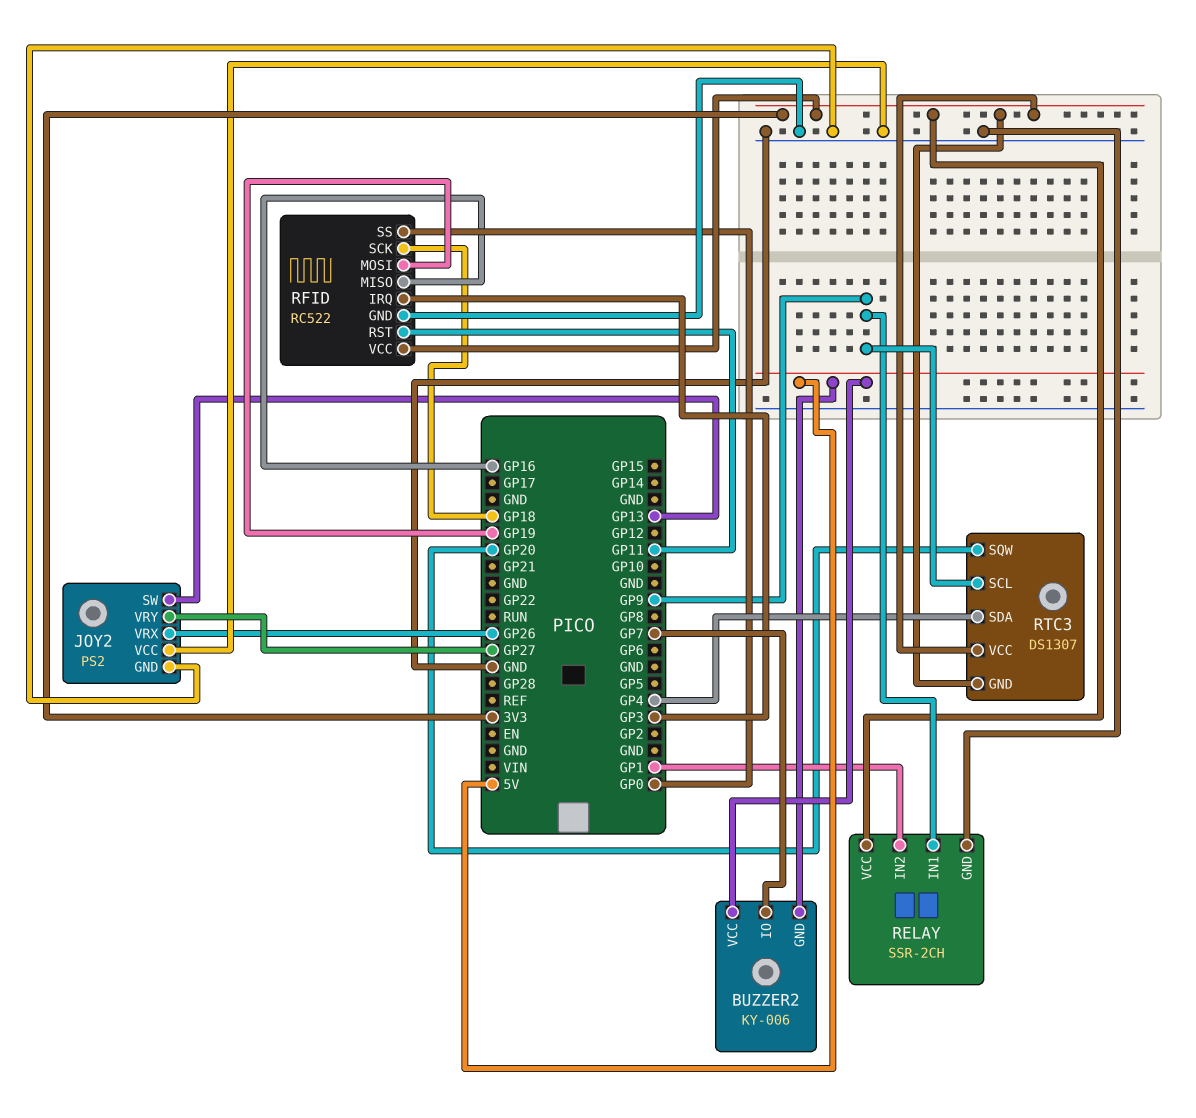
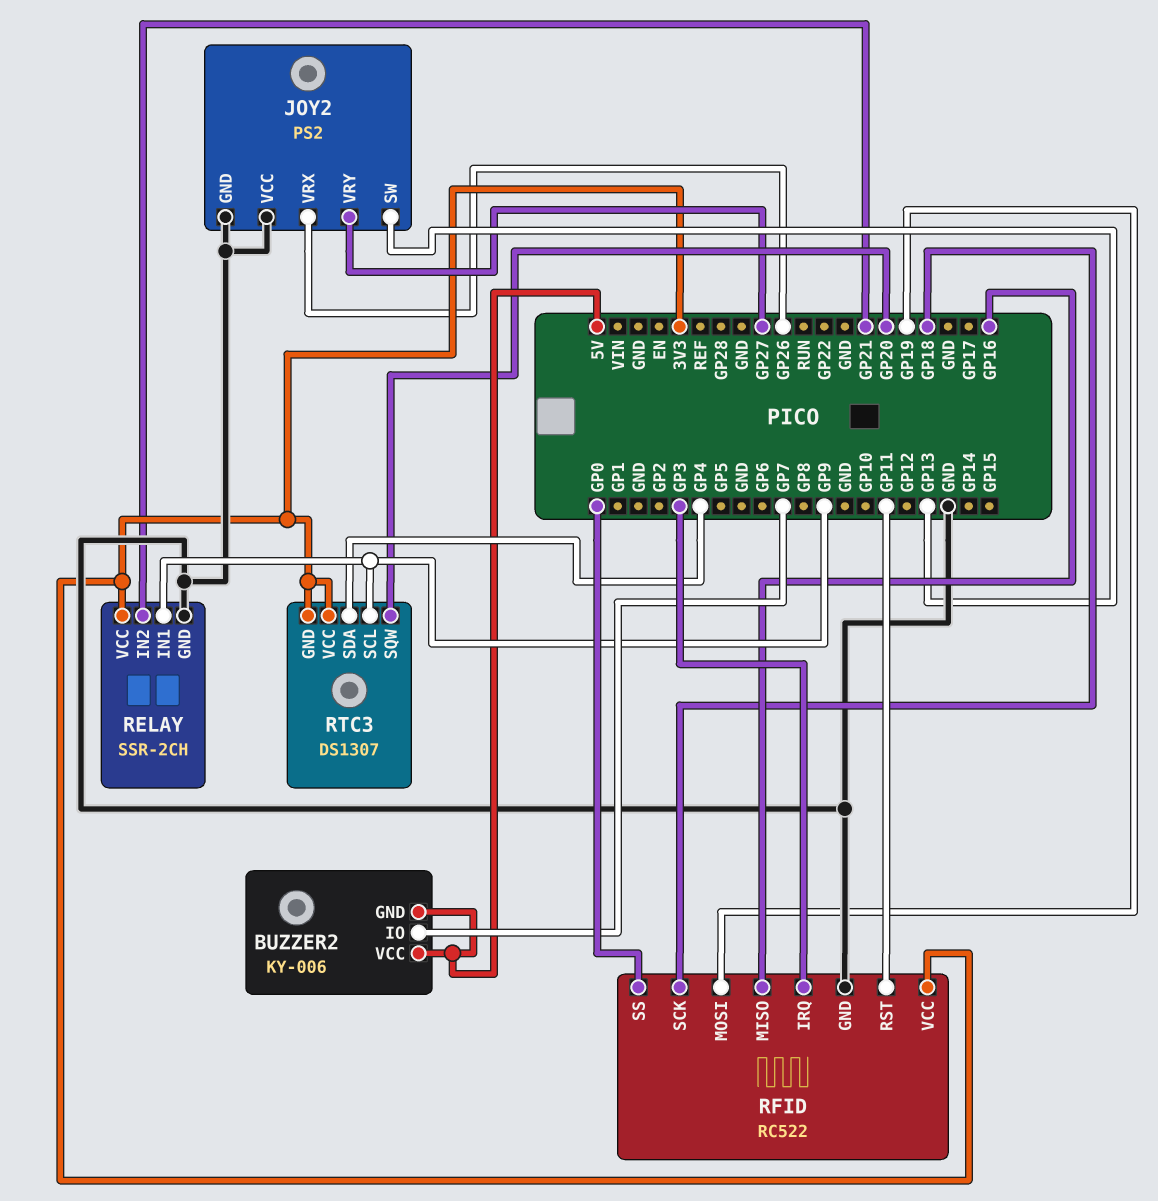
RELAY pin IN2: GP1 -> GP21

